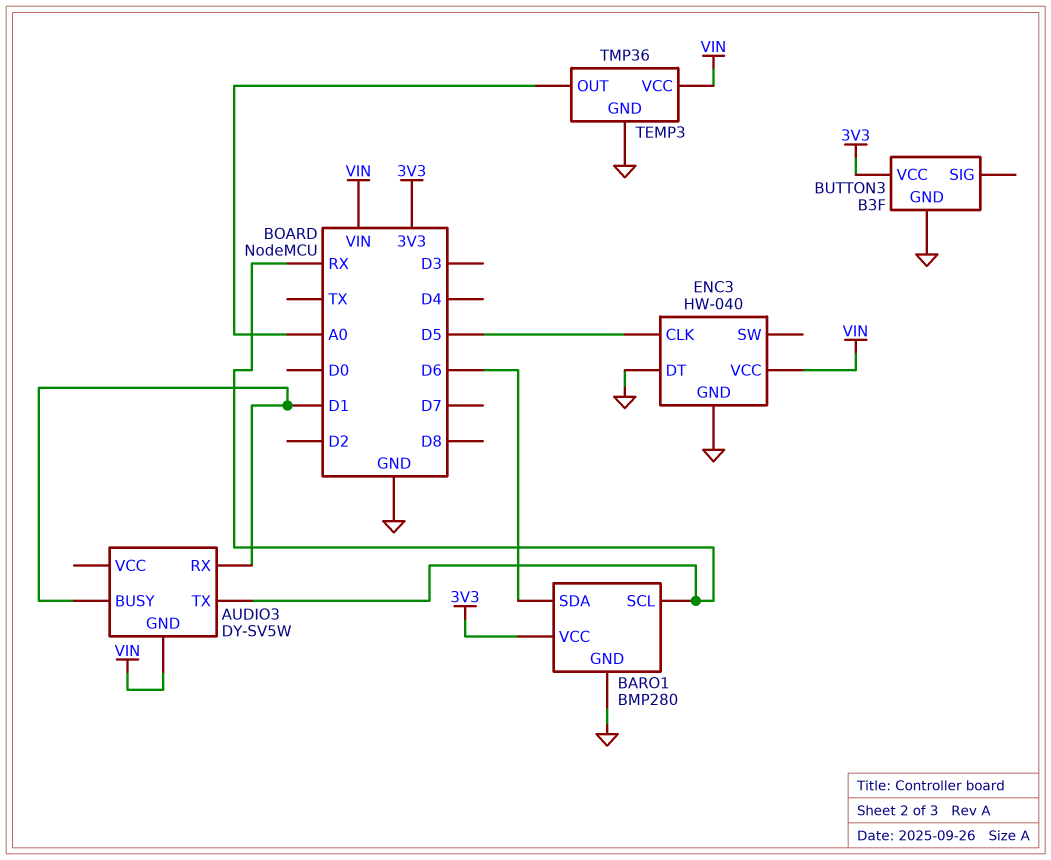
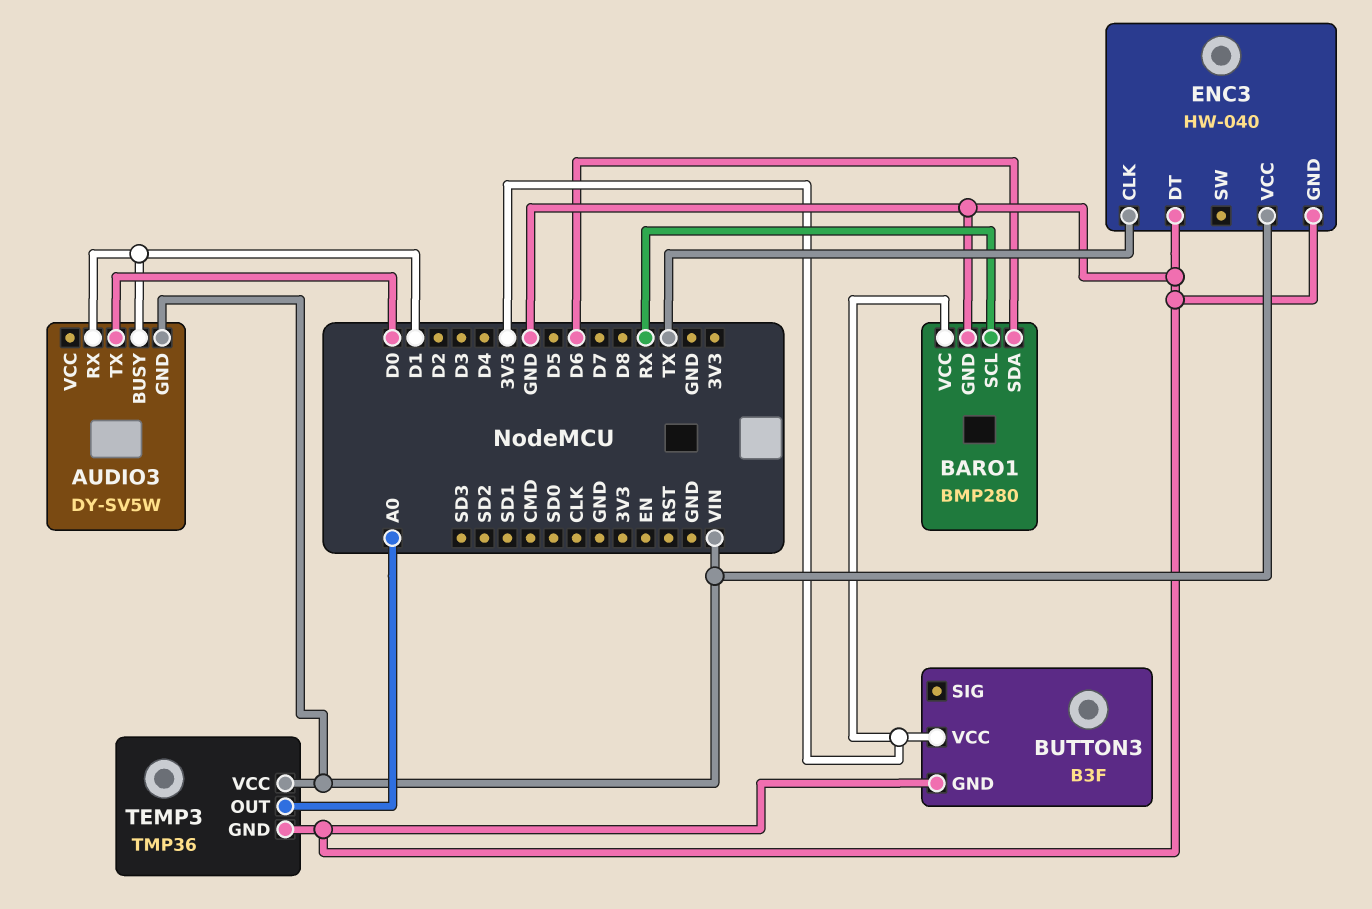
AUDIO3 pin TX: RX -> D0
ENC3 pin CLK: D5 -> TX

